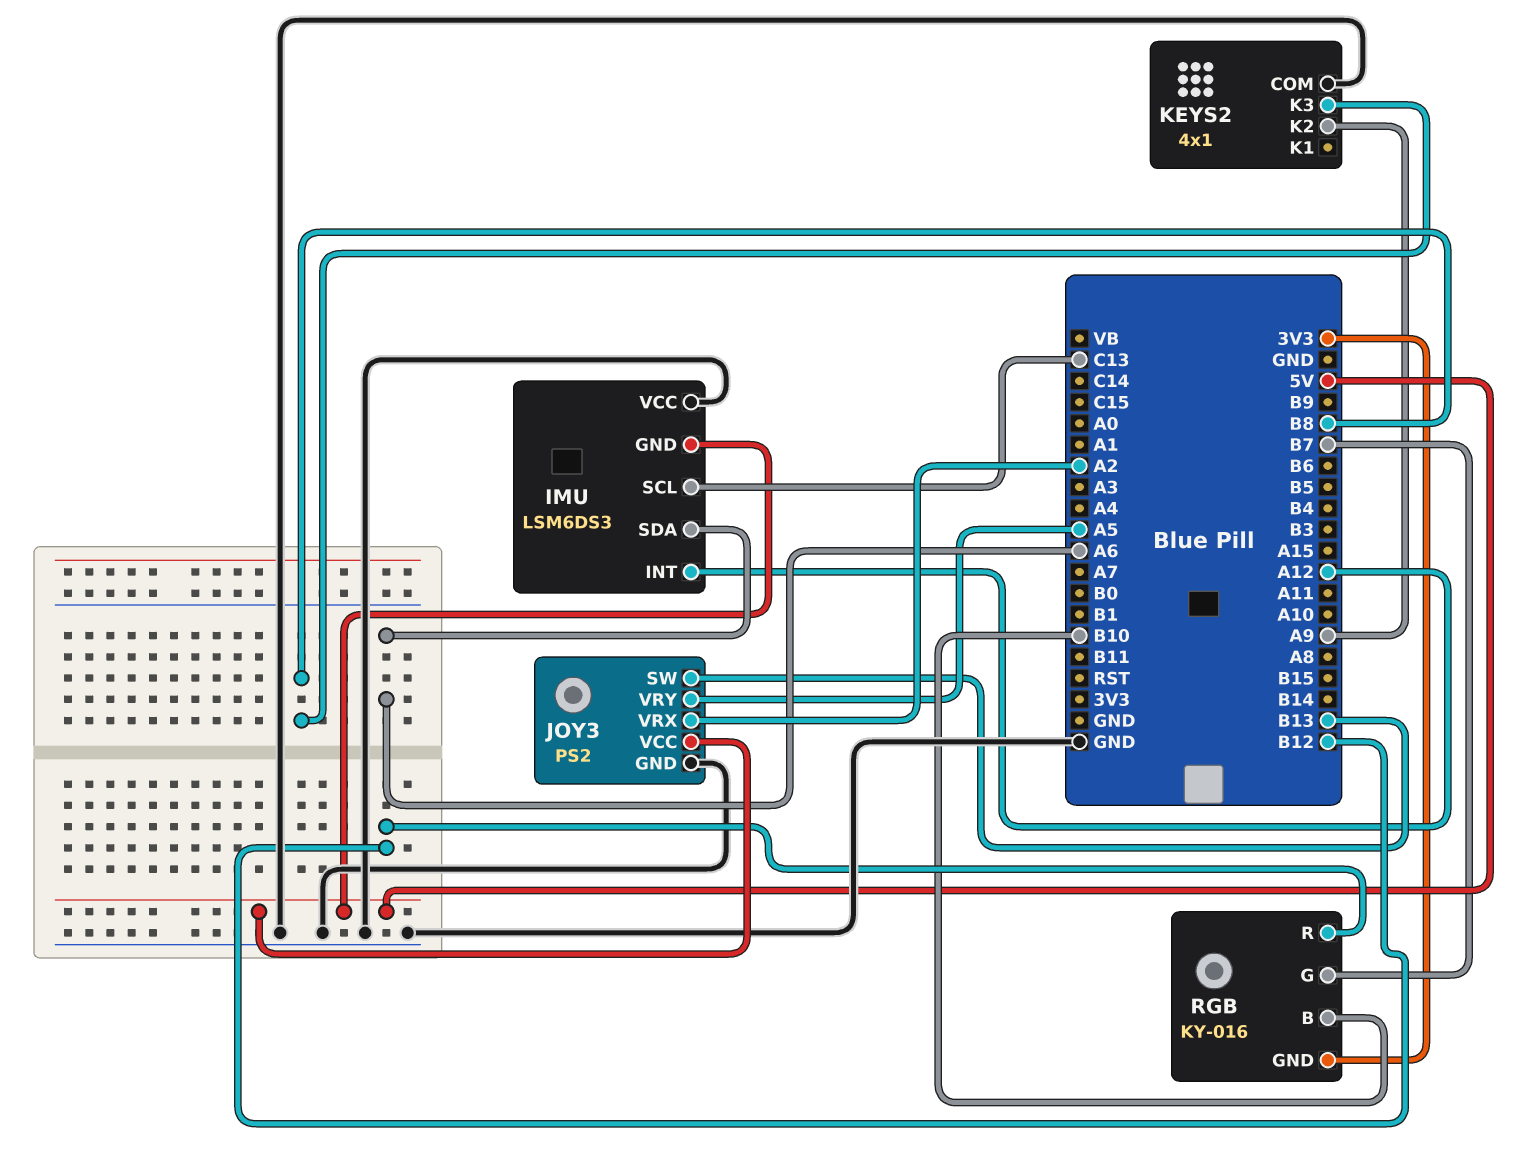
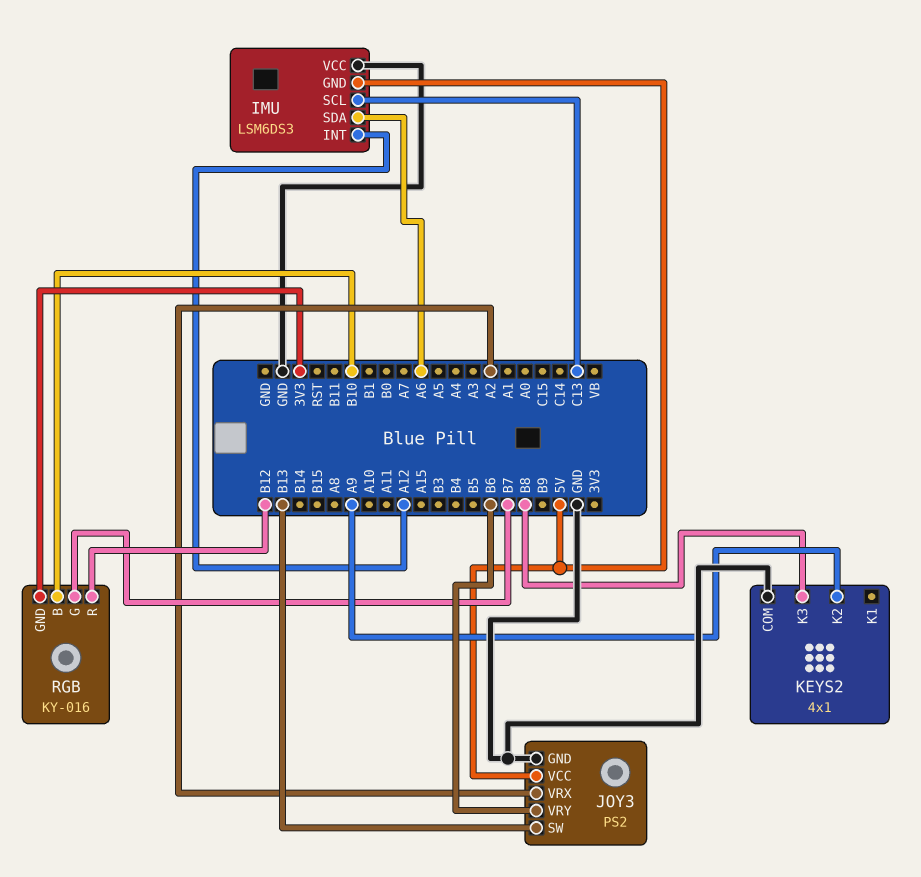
JOY3 pin VRY: A5 -> B6

